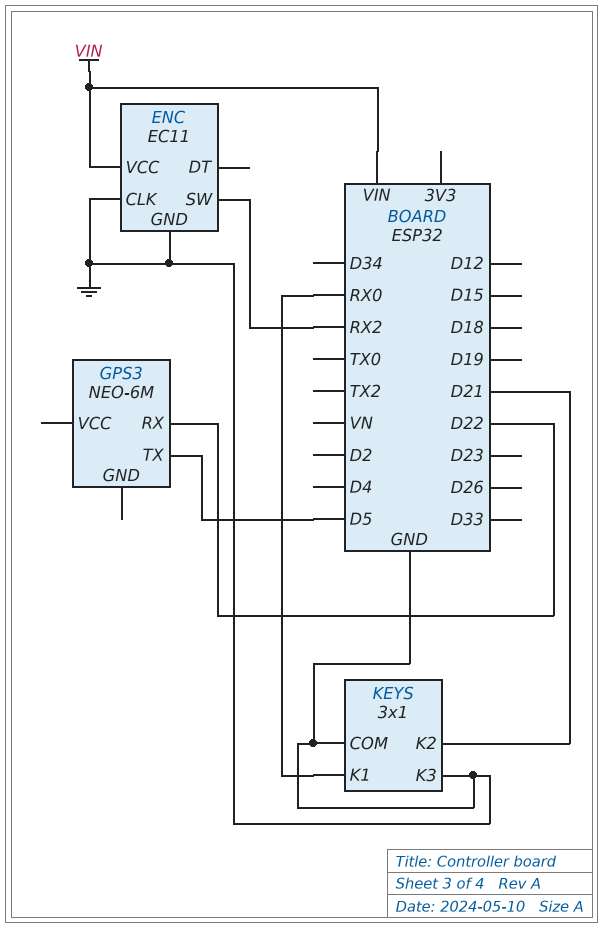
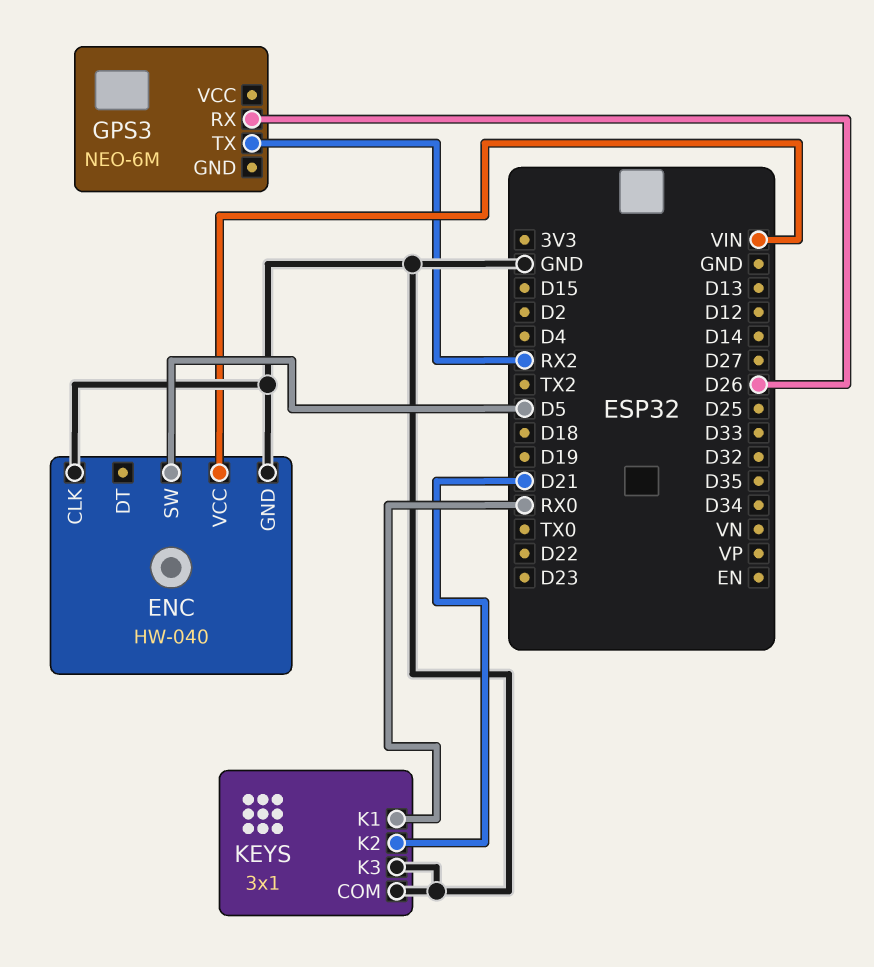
ENC: EC11 -> HW-040
ENC pin SW: RX2 -> D5
GPS3 pin RX: D22 -> D26
GPS3 pin TX: D5 -> RX2

